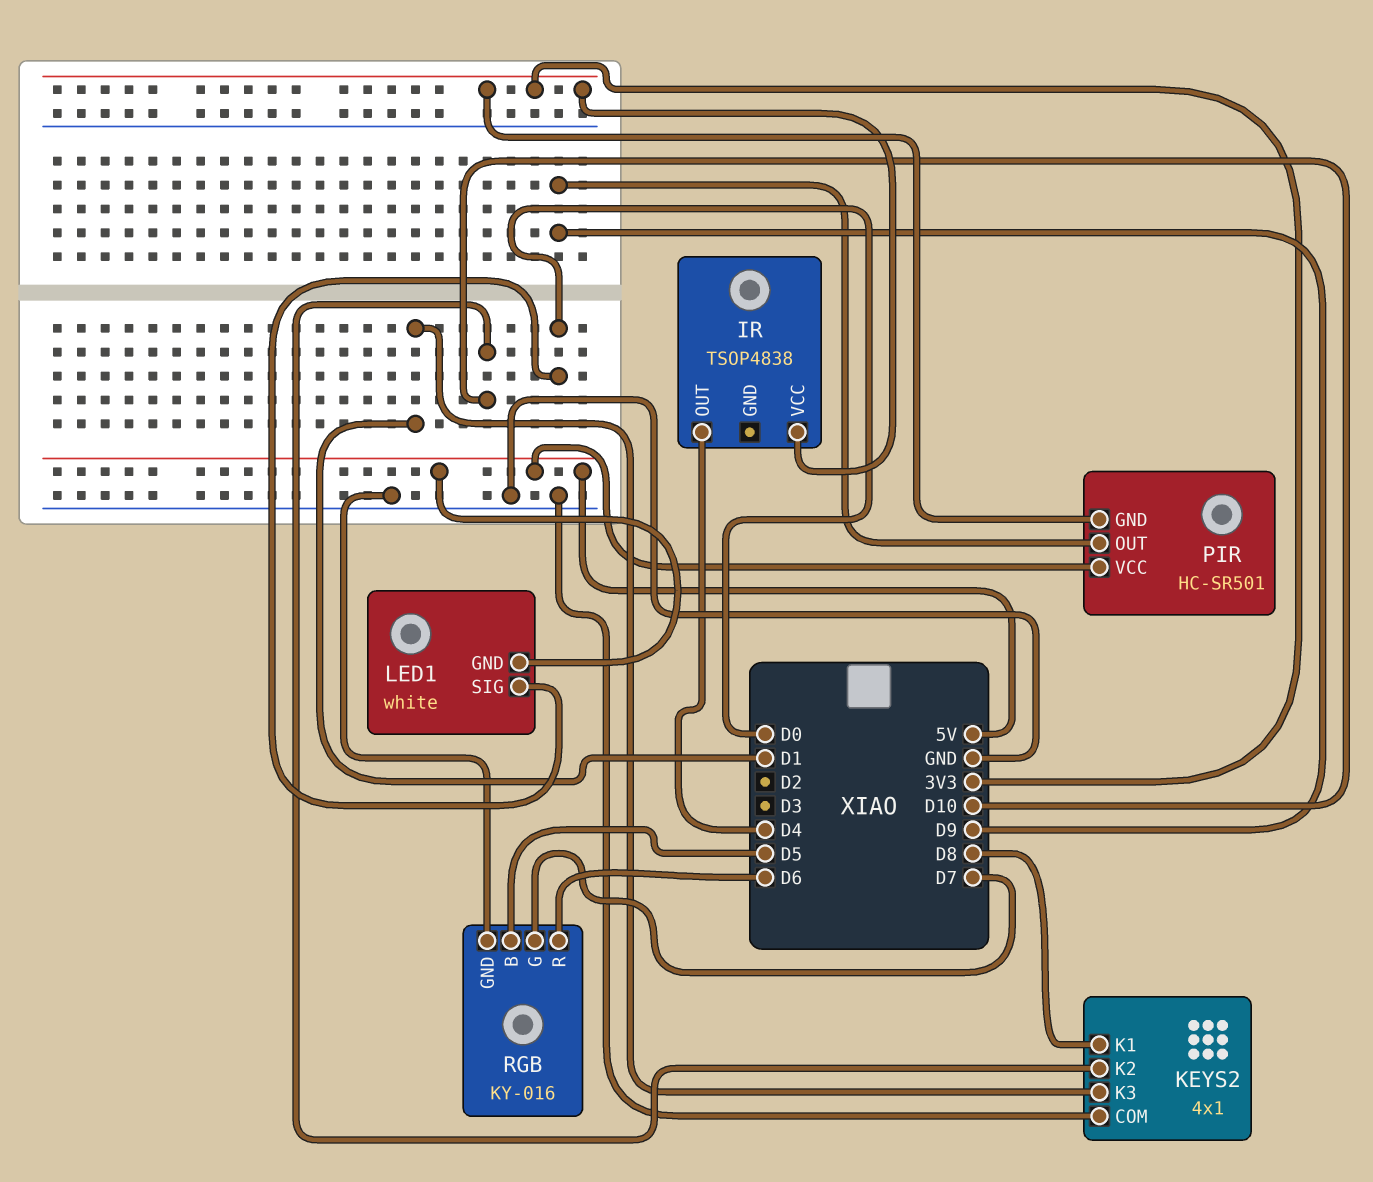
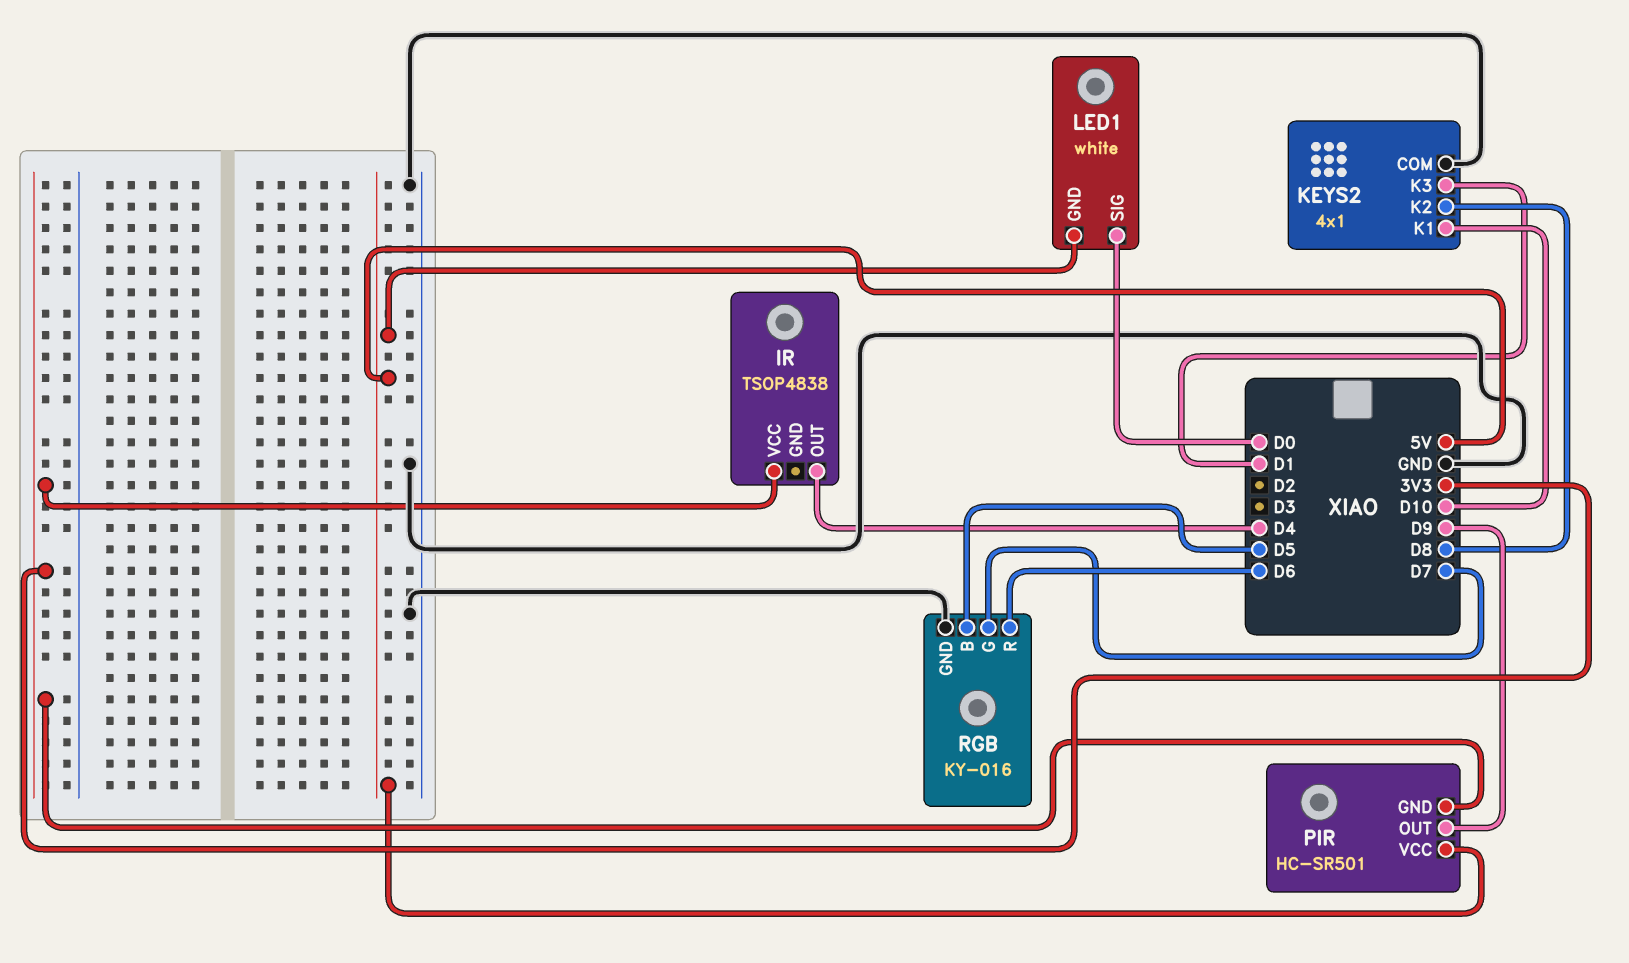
KEYS2 pin K1: D8 -> D10
KEYS2 pin K2: D10 -> D8

